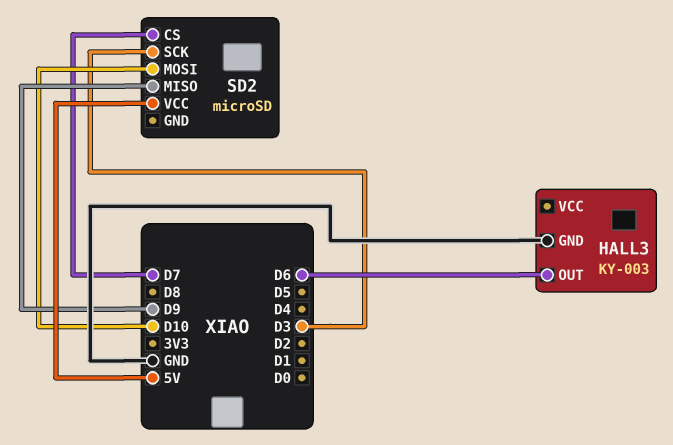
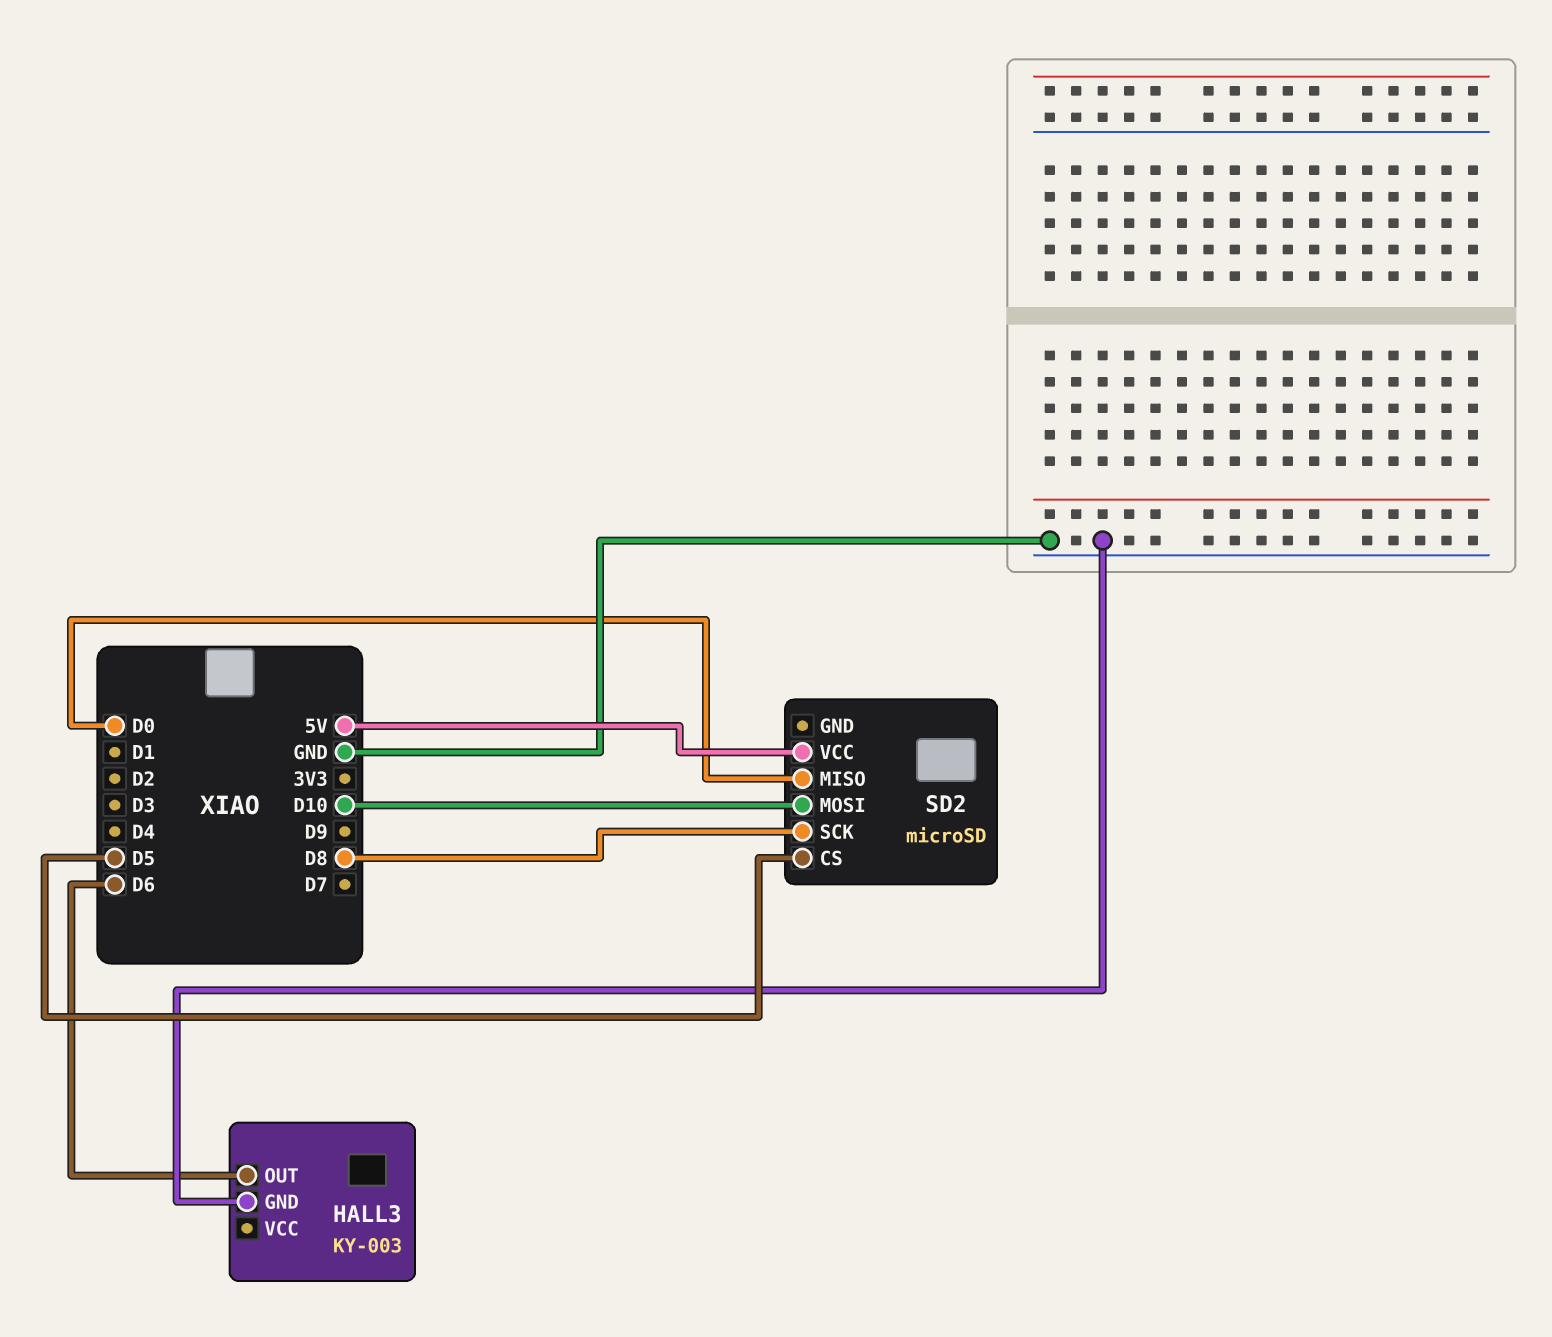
SD2 pin CS: D7 -> D5
SD2 pin MISO: D9 -> D0
SD2 pin SCK: D3 -> D8

